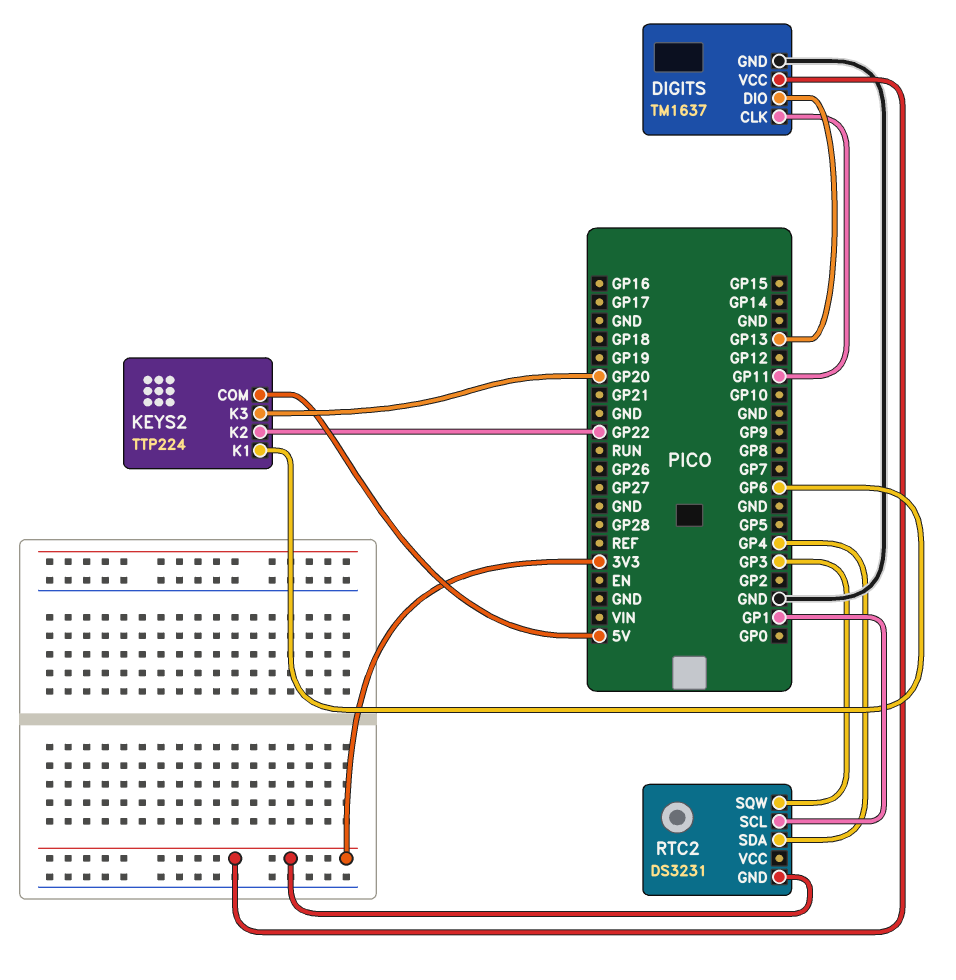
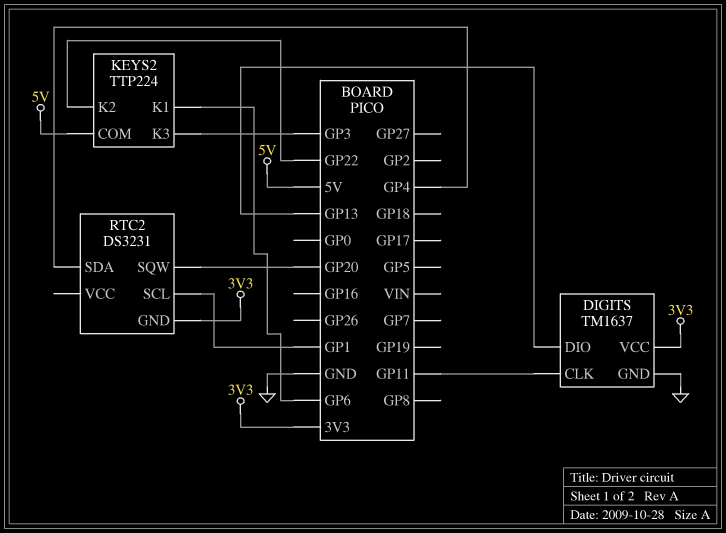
KEYS2 pin K3: GP20 -> GP3
RTC2 pin SQW: GP3 -> GP20

